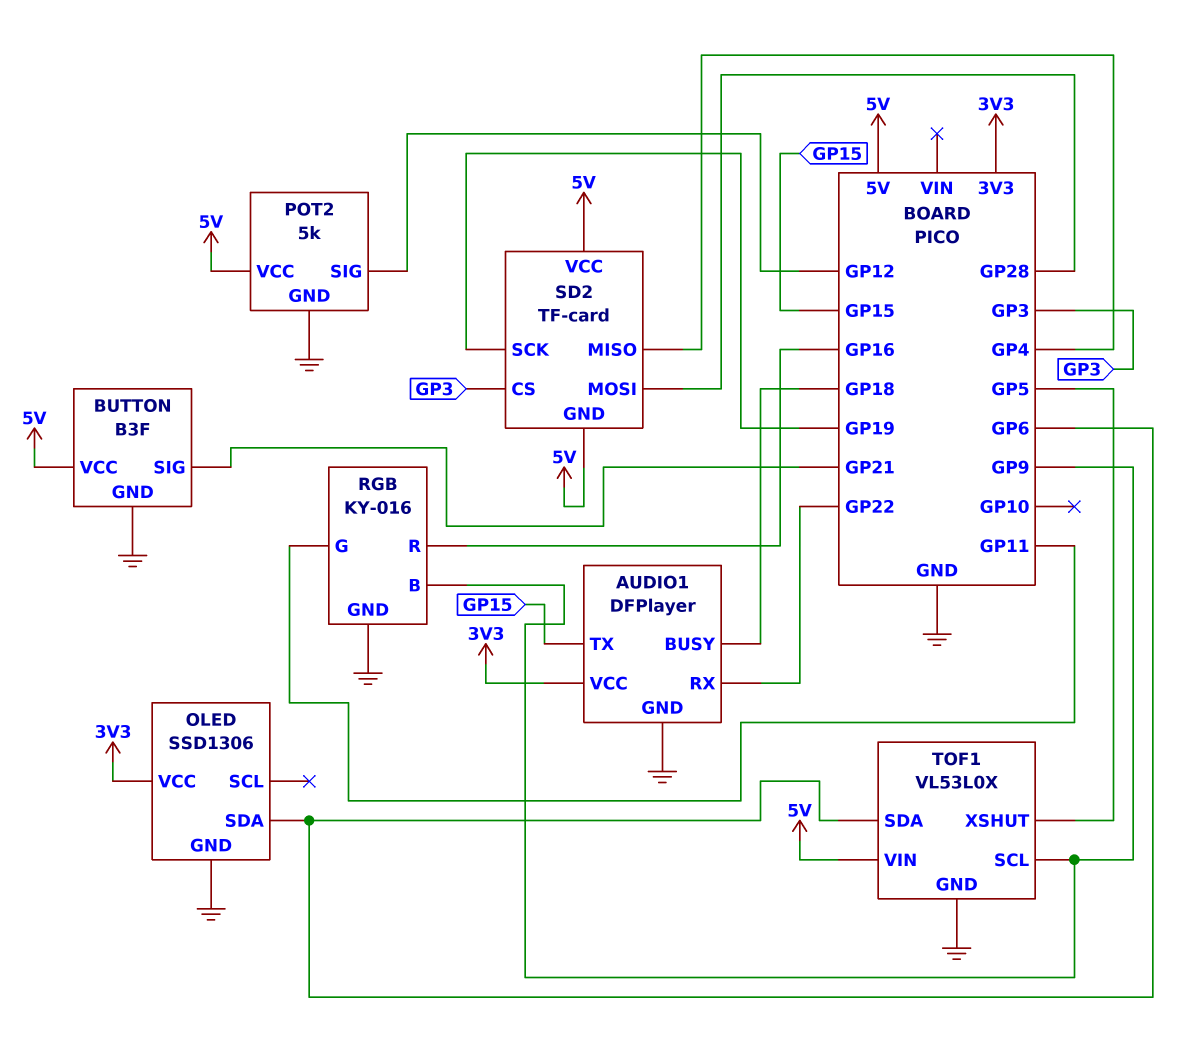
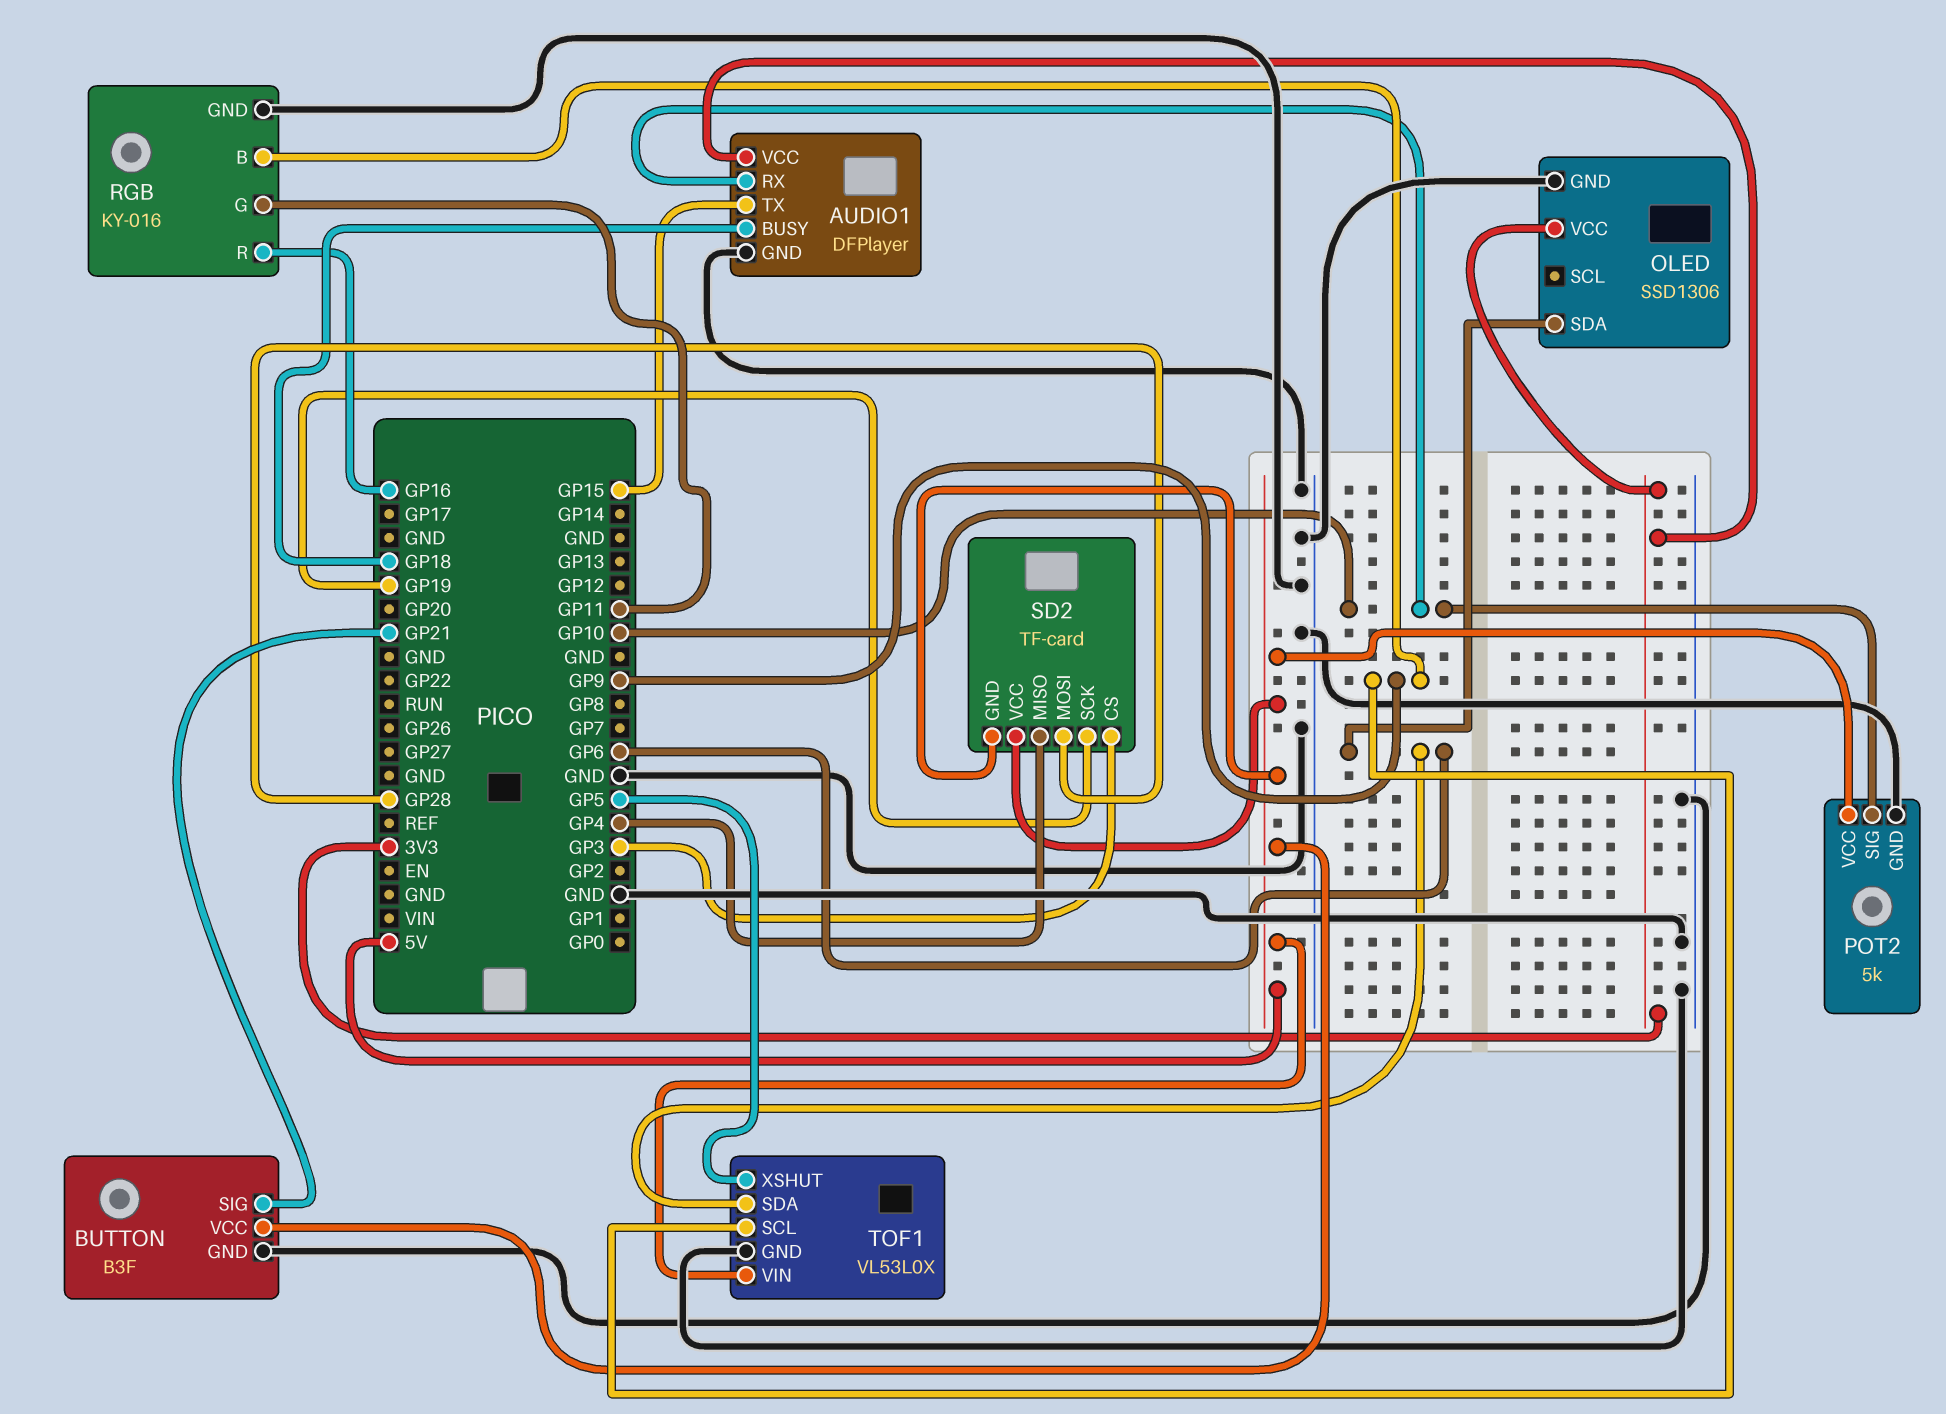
AUDIO1 pin RX: GP22 -> GP10
POT2 pin SIG: GP12 -> GP10

